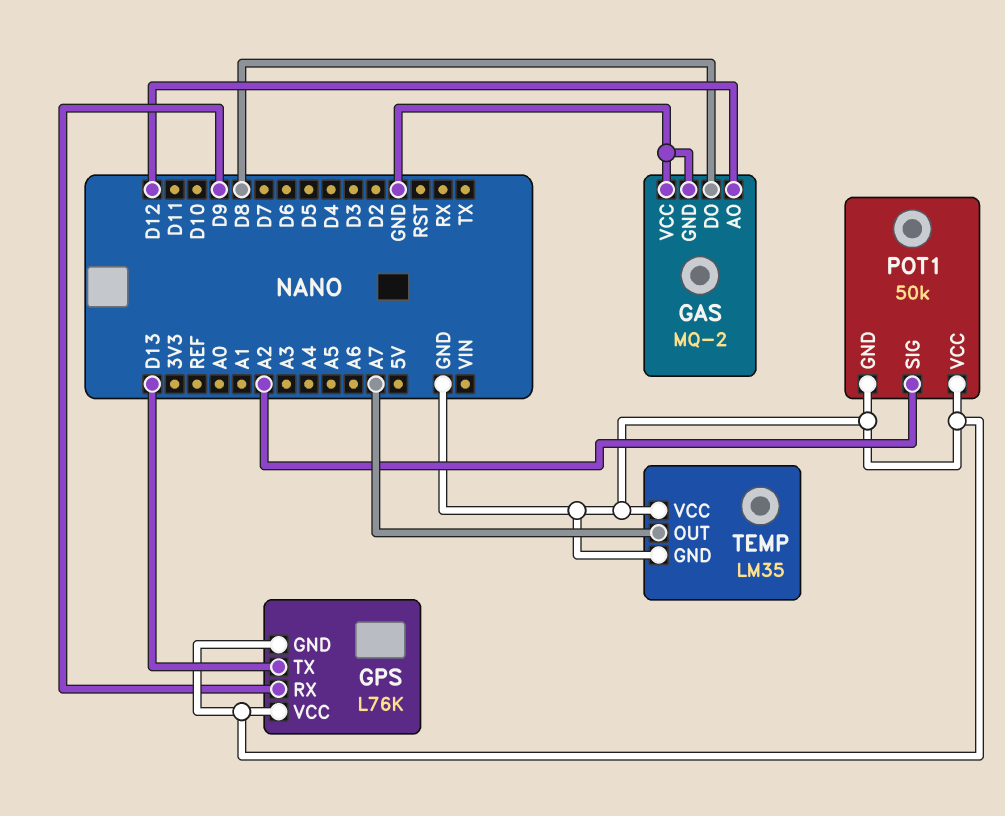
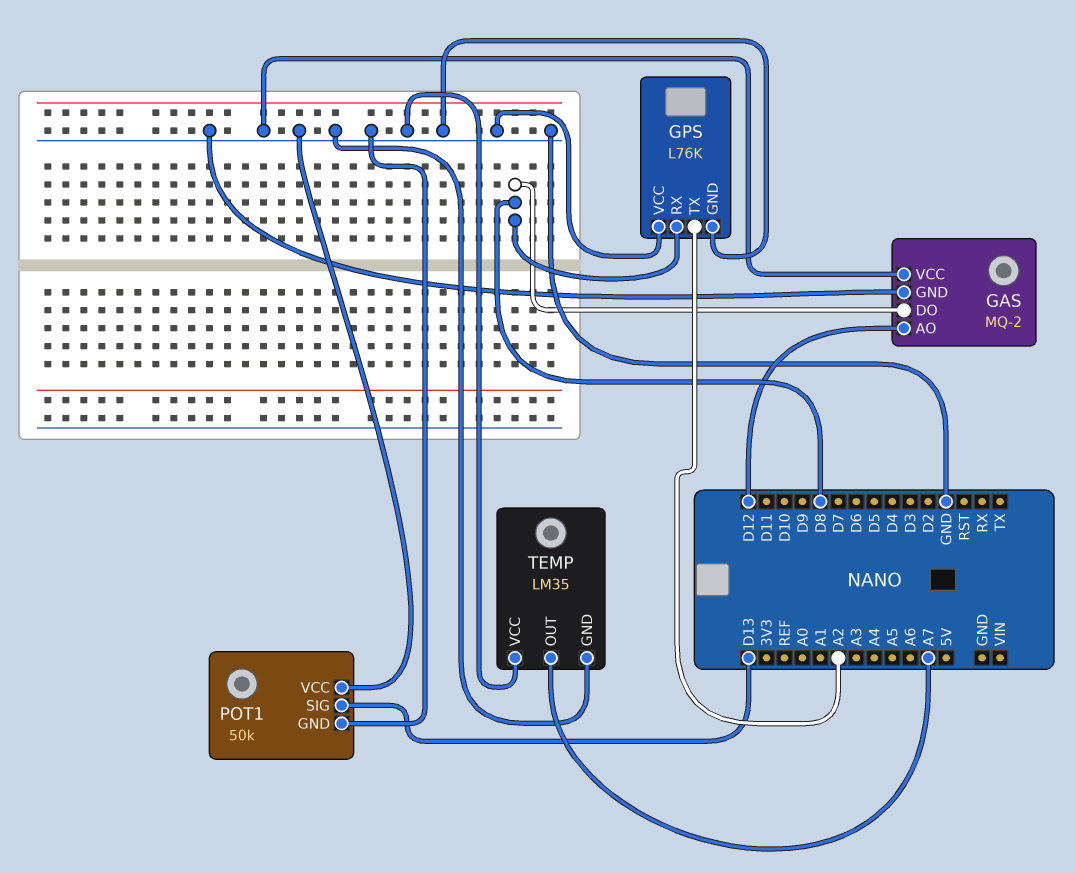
GPS pin RX: D9 -> D8
GPS pin TX: D13 -> A2
POT1 pin SIG: A2 -> D13

